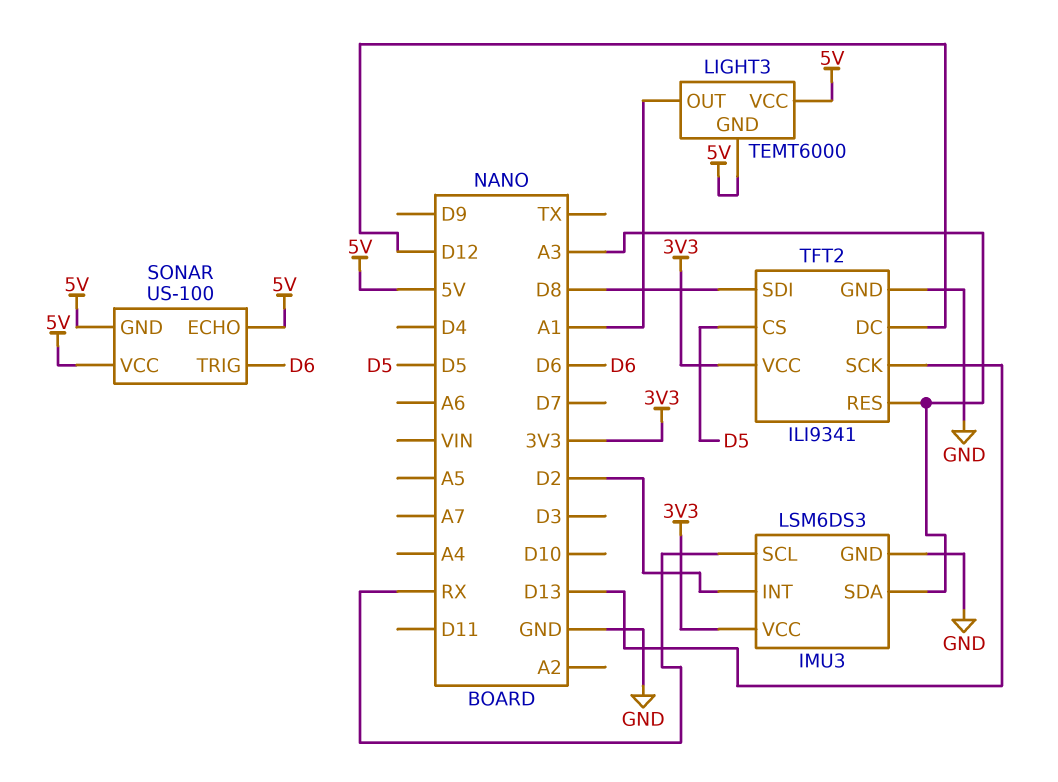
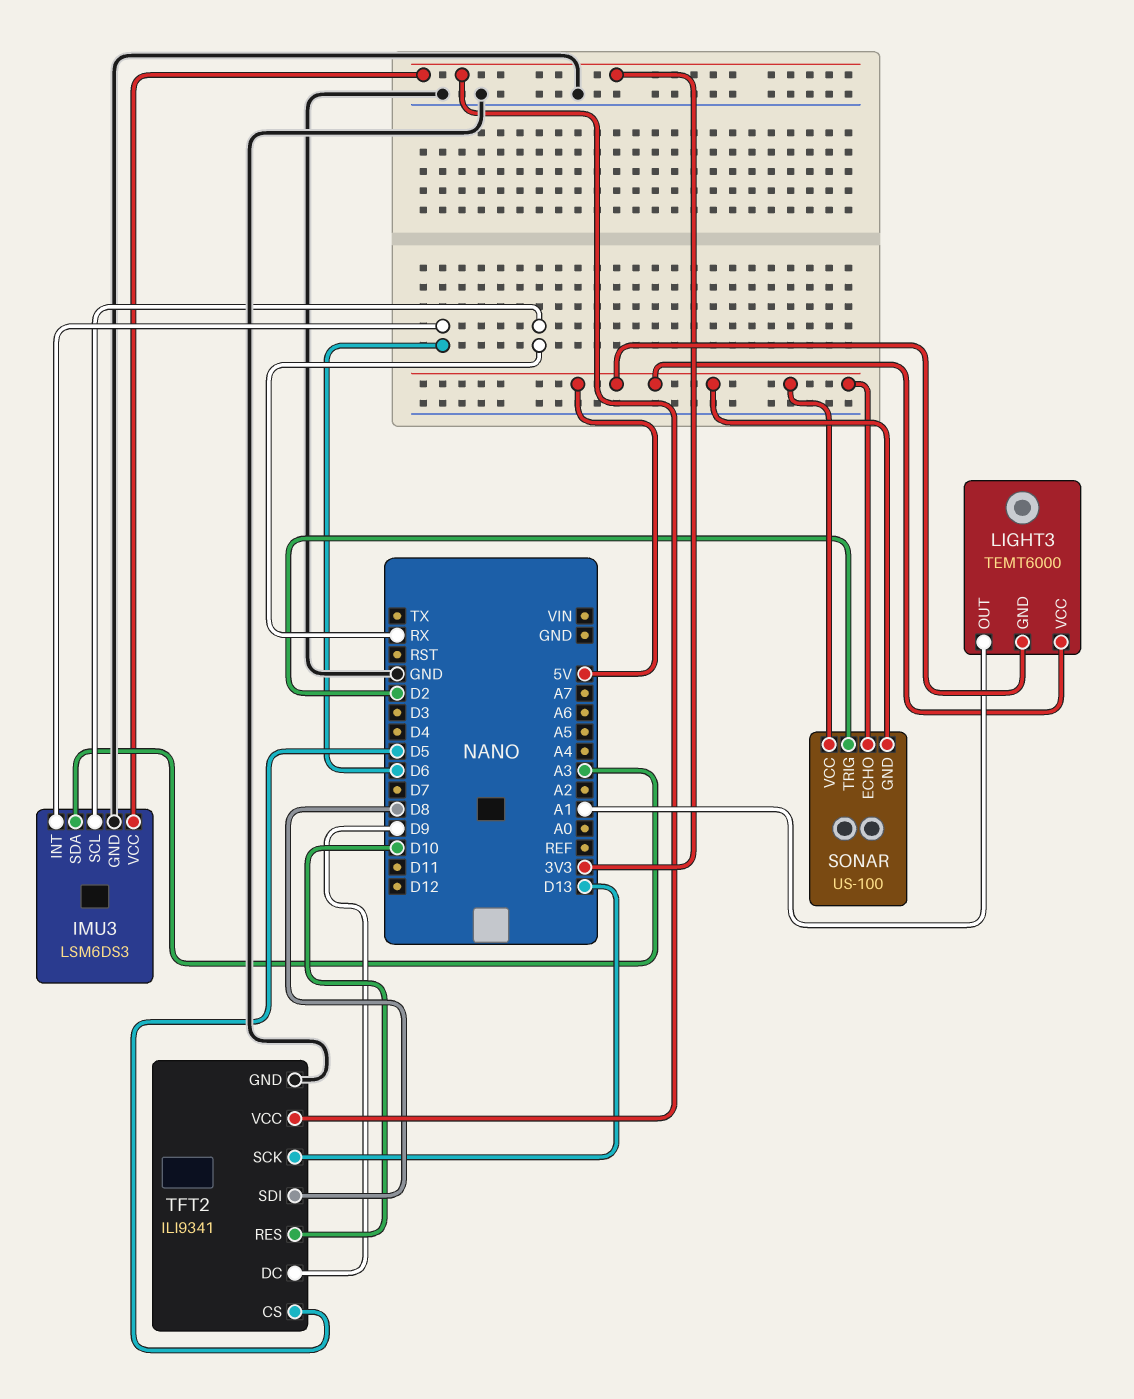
IMU3 pin INT: D2 -> D6
SONAR pin TRIG: D6 -> D2
TFT2 pin DC: D12 -> D9
TFT2 pin RES: A3 -> D10

